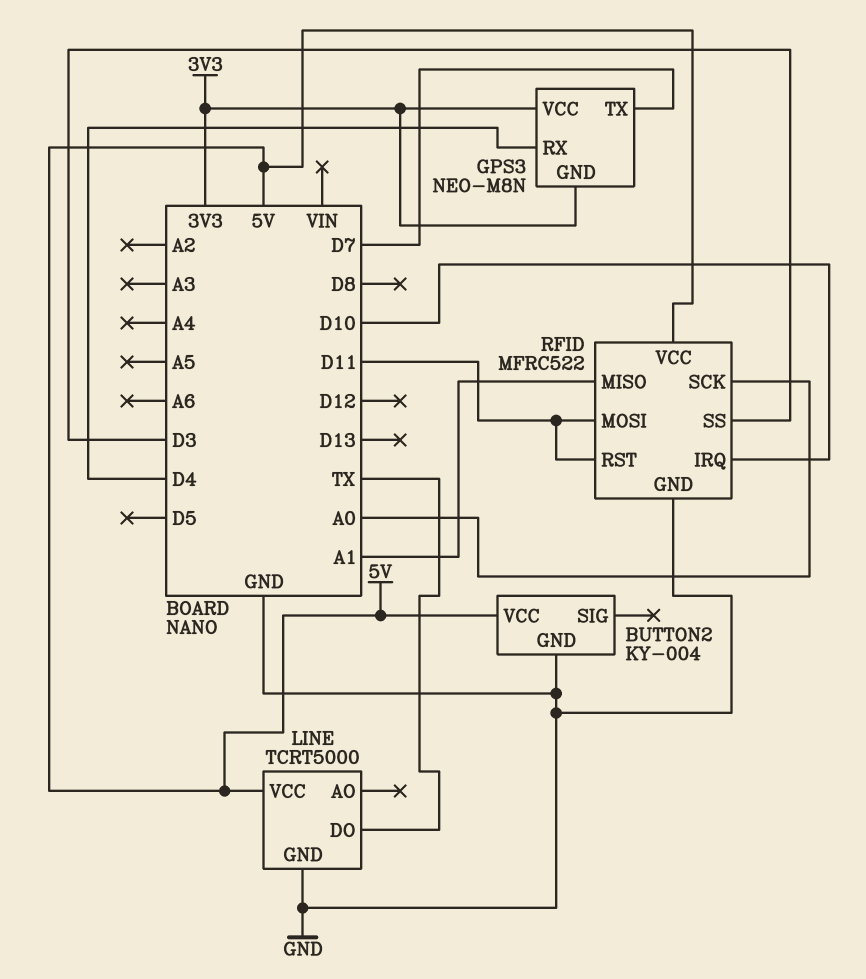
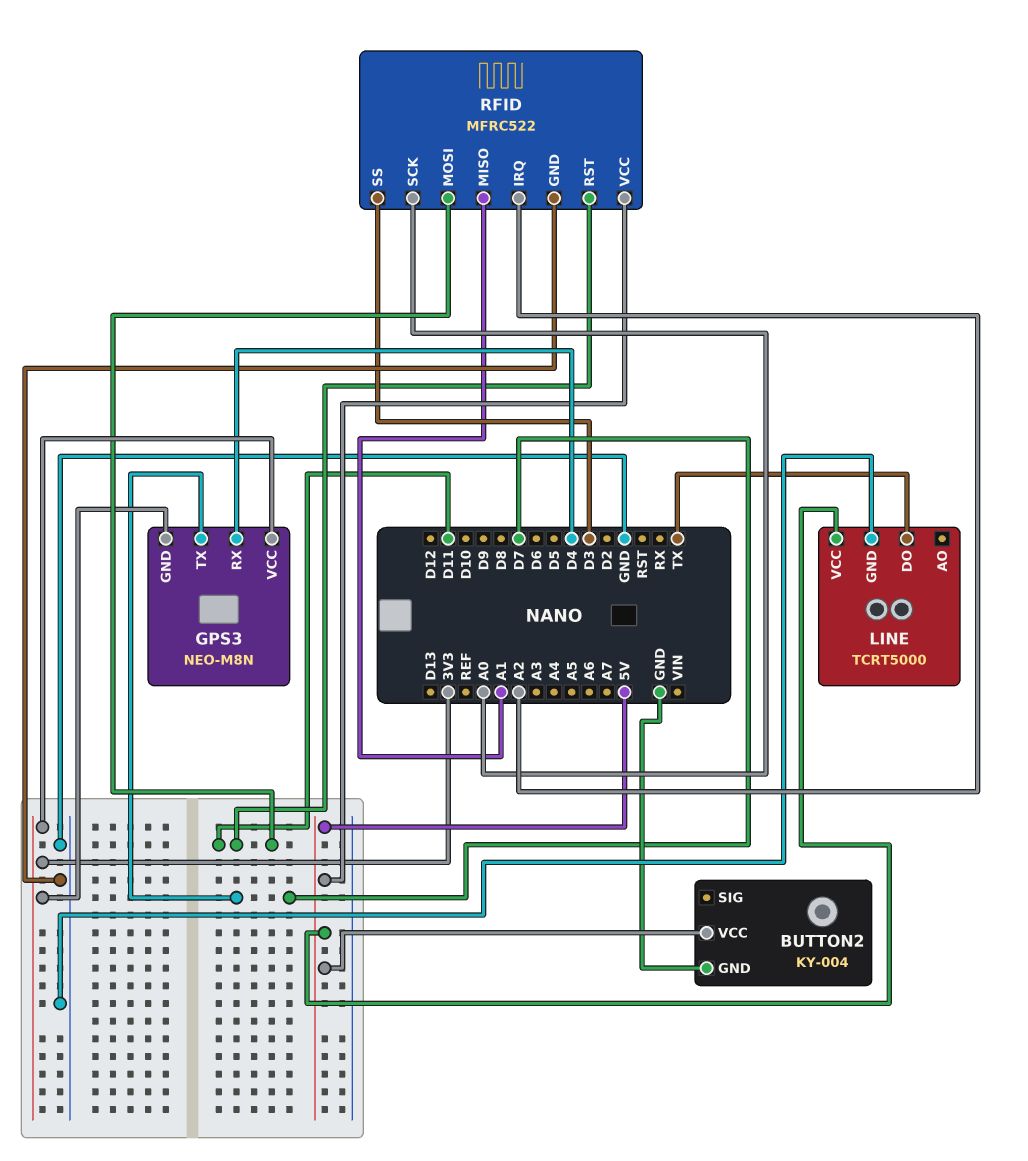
RFID pin IRQ: D10 -> A2

